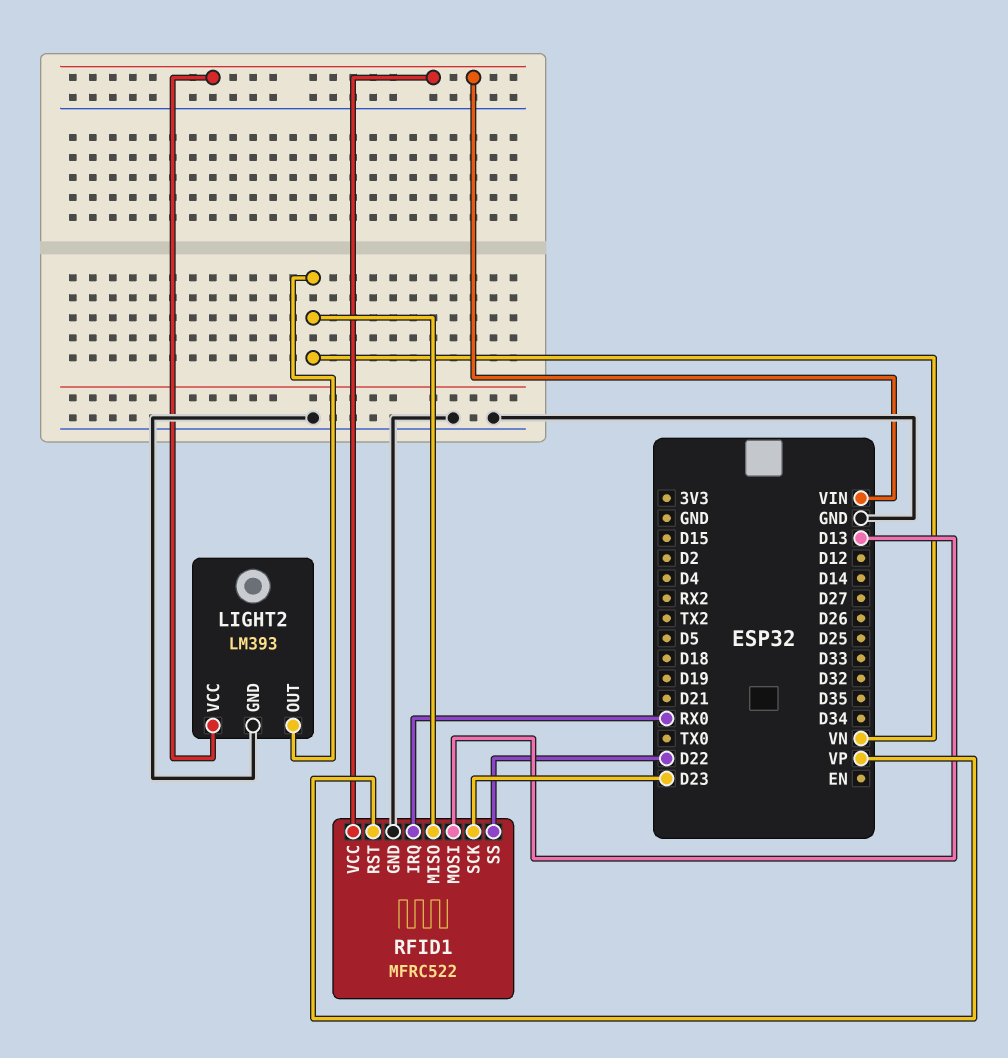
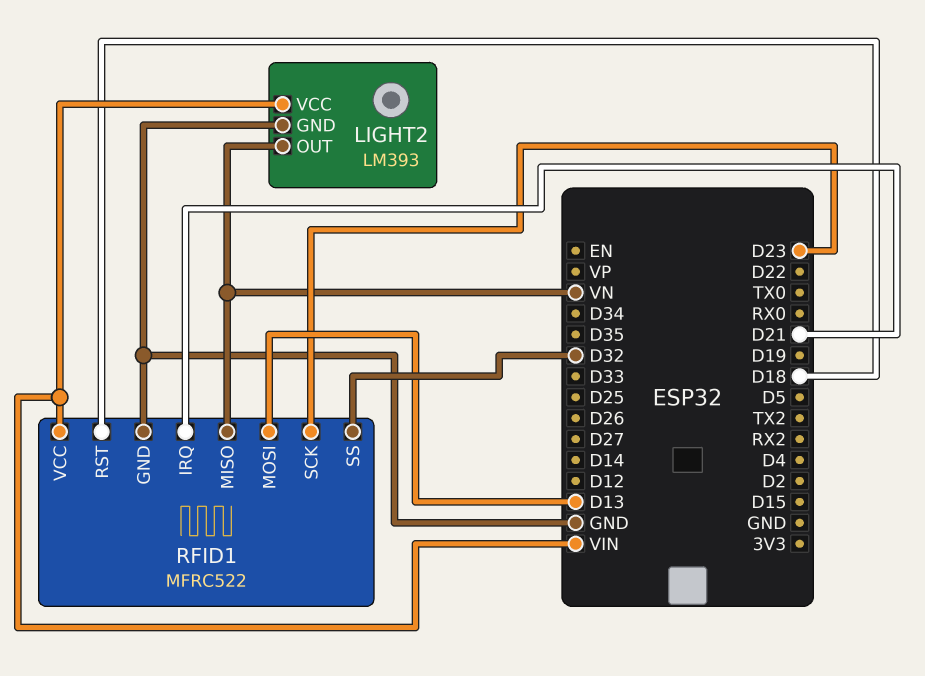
RFID1 pin IRQ: RX0 -> D21
RFID1 pin RST: VP -> D18
RFID1 pin SS: D22 -> D32

